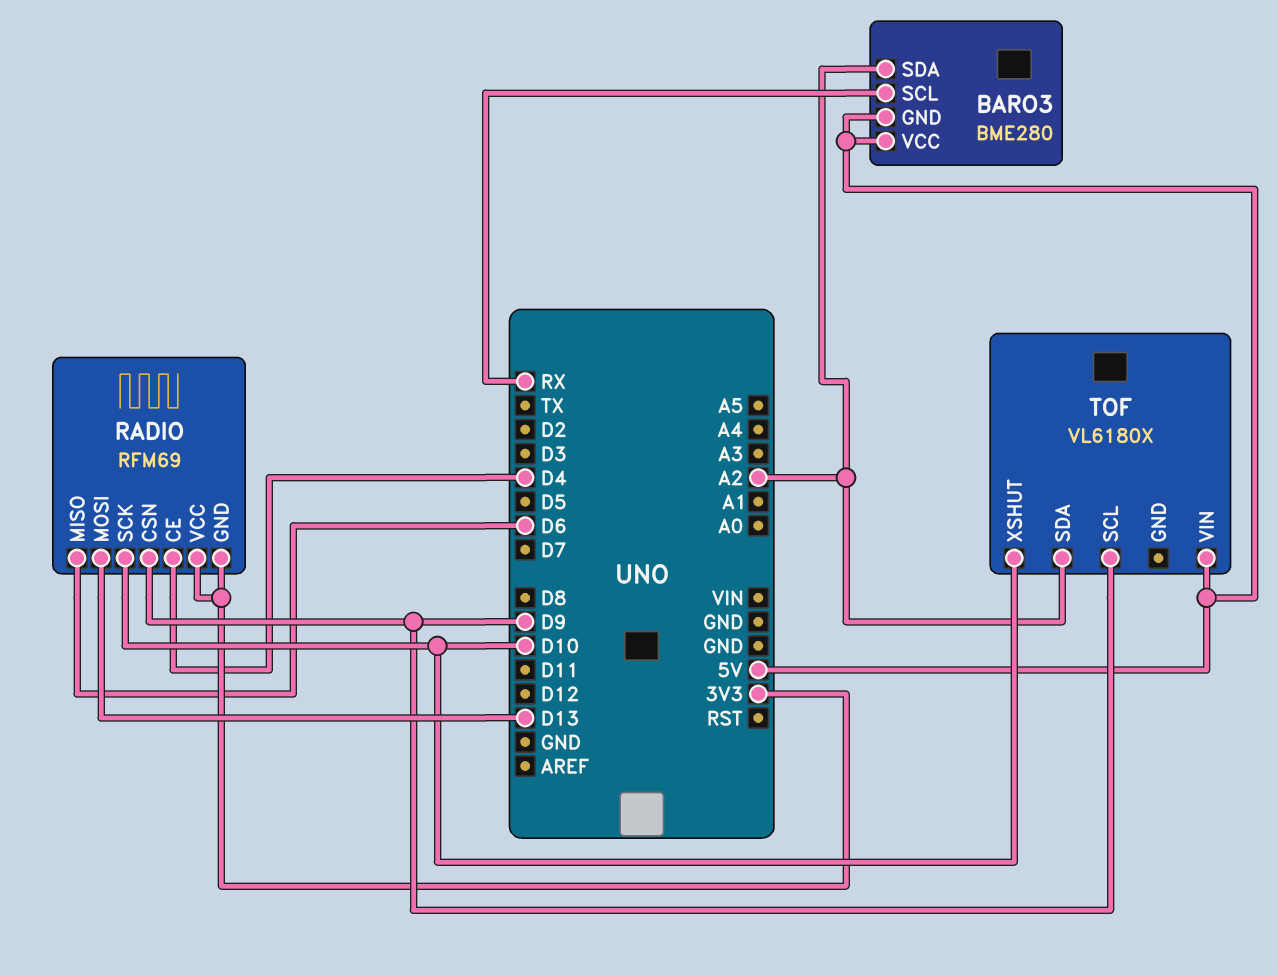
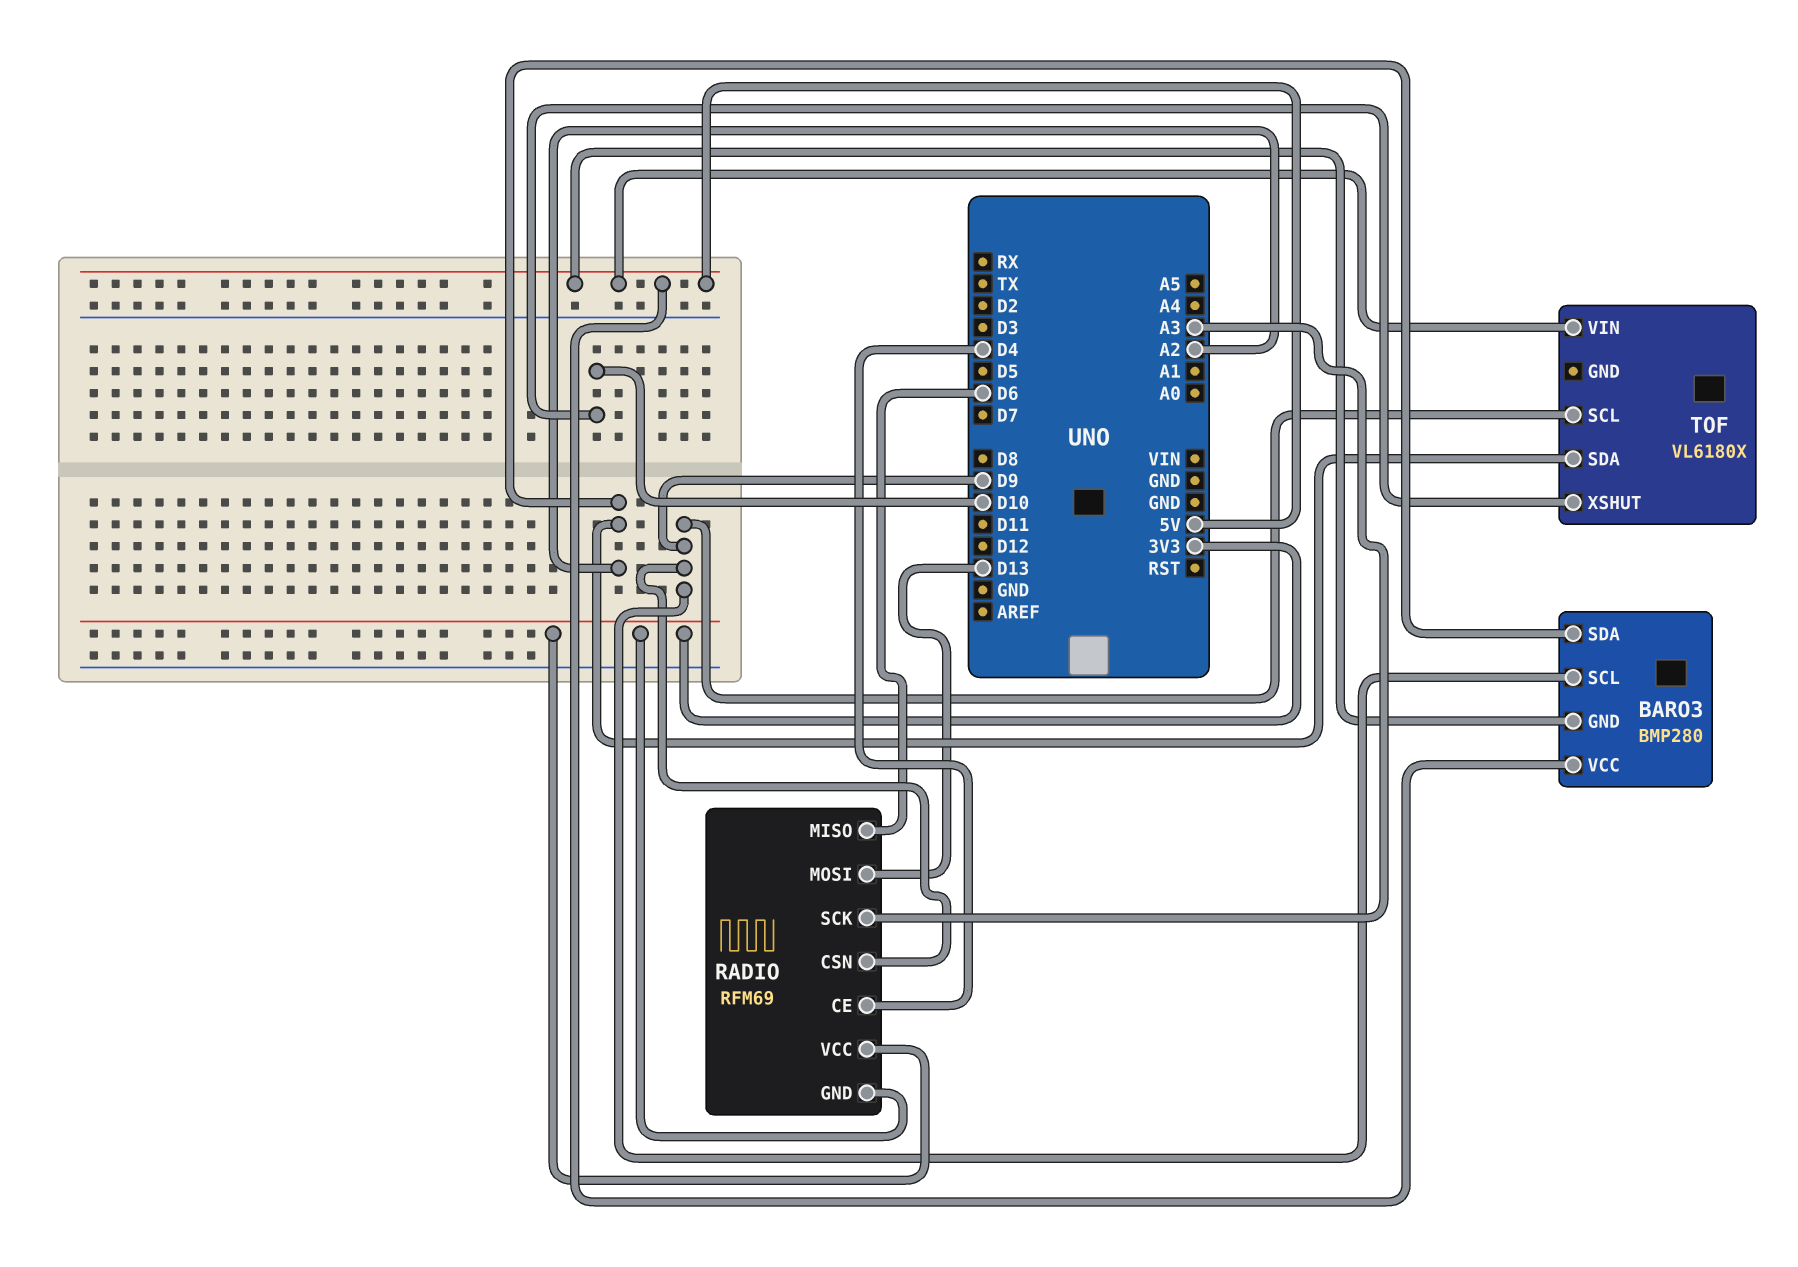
BARO3: BME280 -> BMP280
BARO3 pin SCL: RX -> D9
RADIO pin SCK: D10 -> A3

